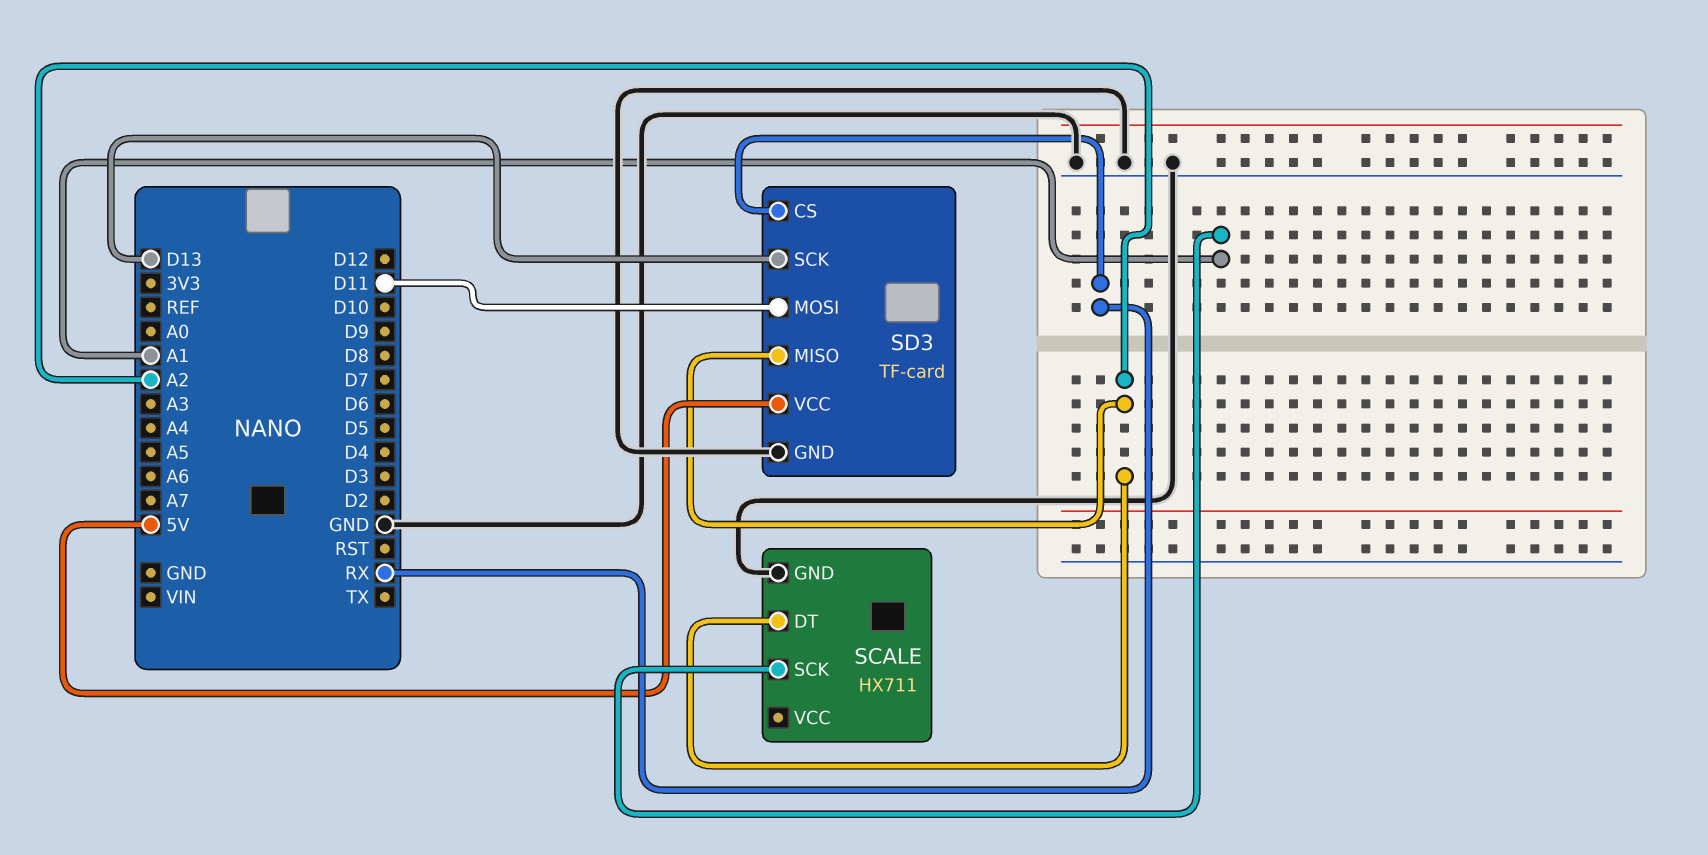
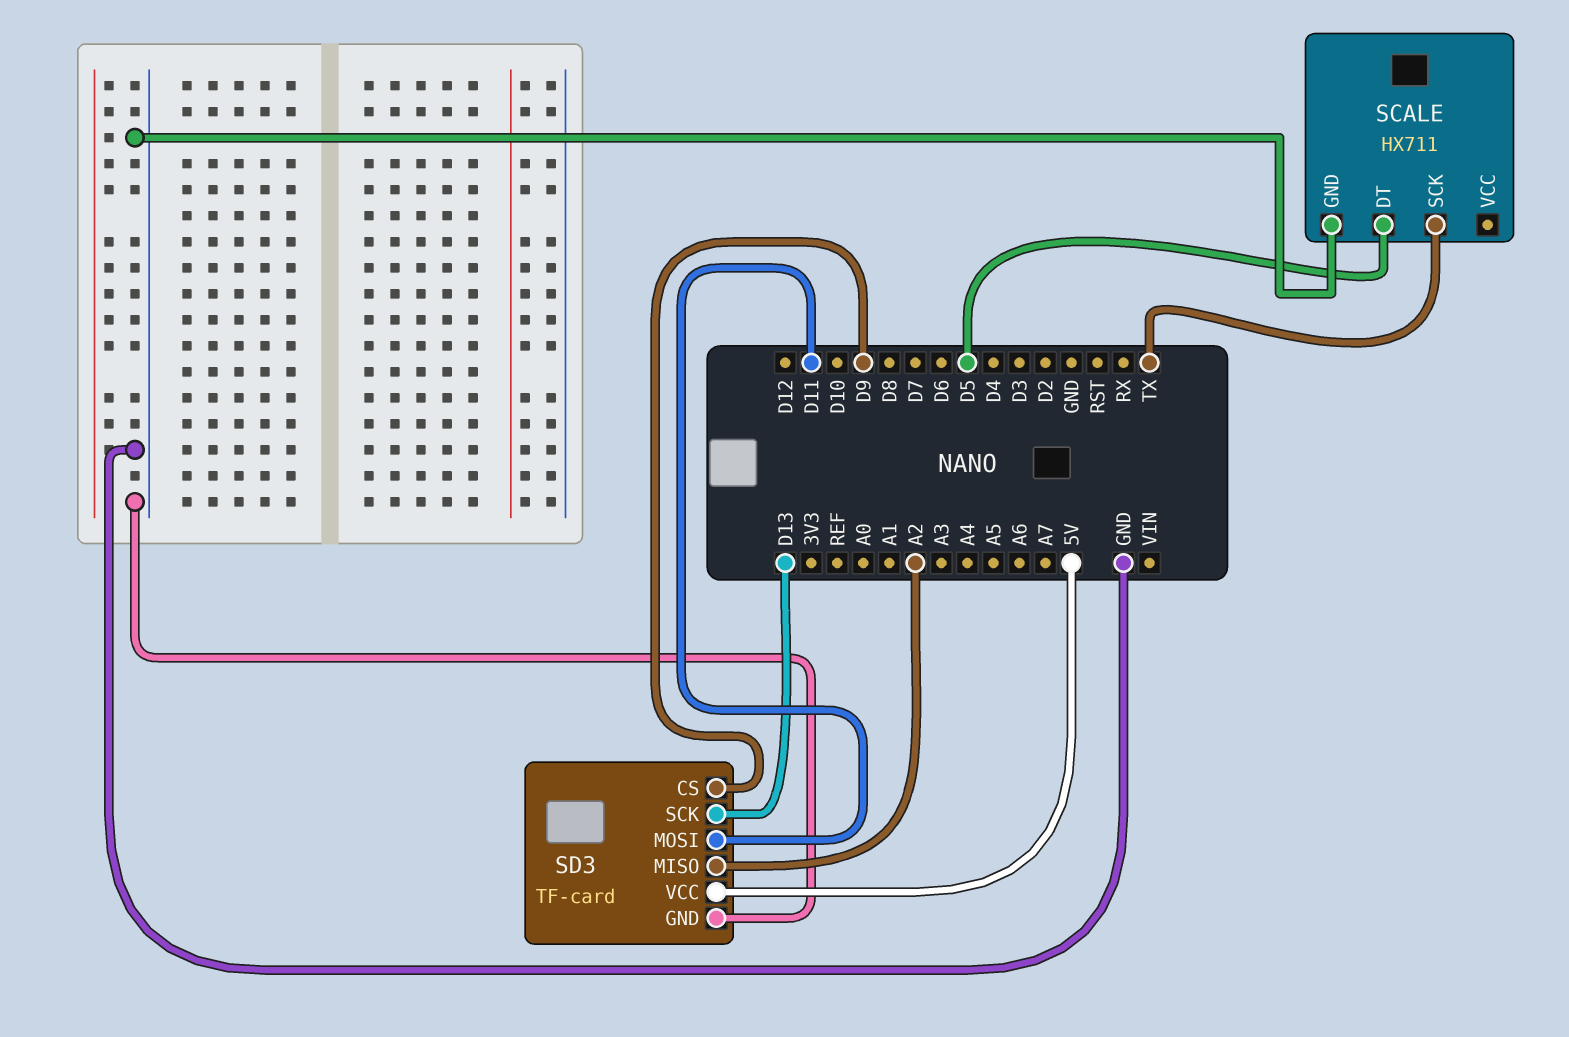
SCALE pin DT: A2 -> D5
SCALE pin SCK: A1 -> TX
SD3 pin CS: RX -> D9

